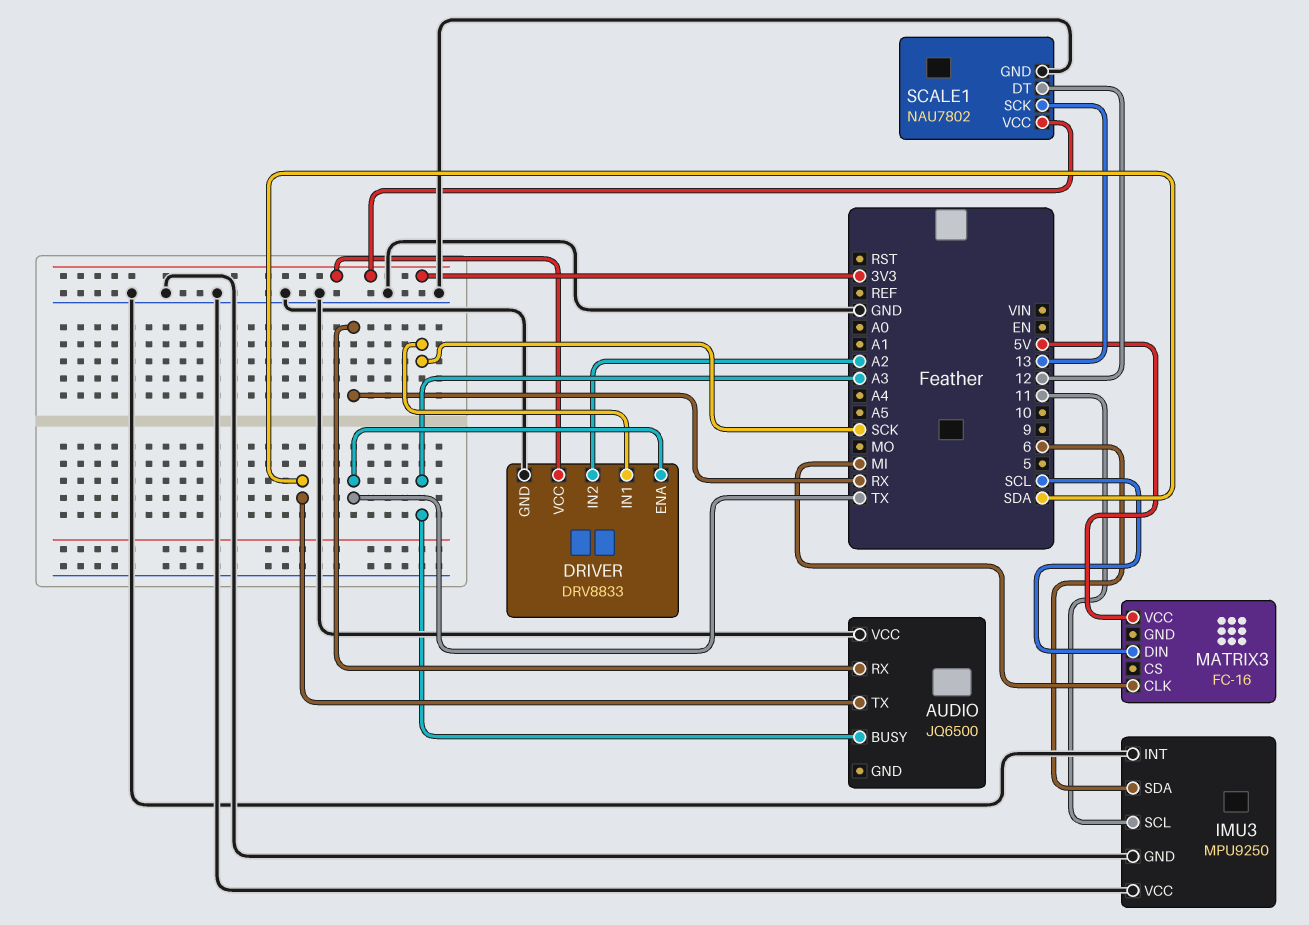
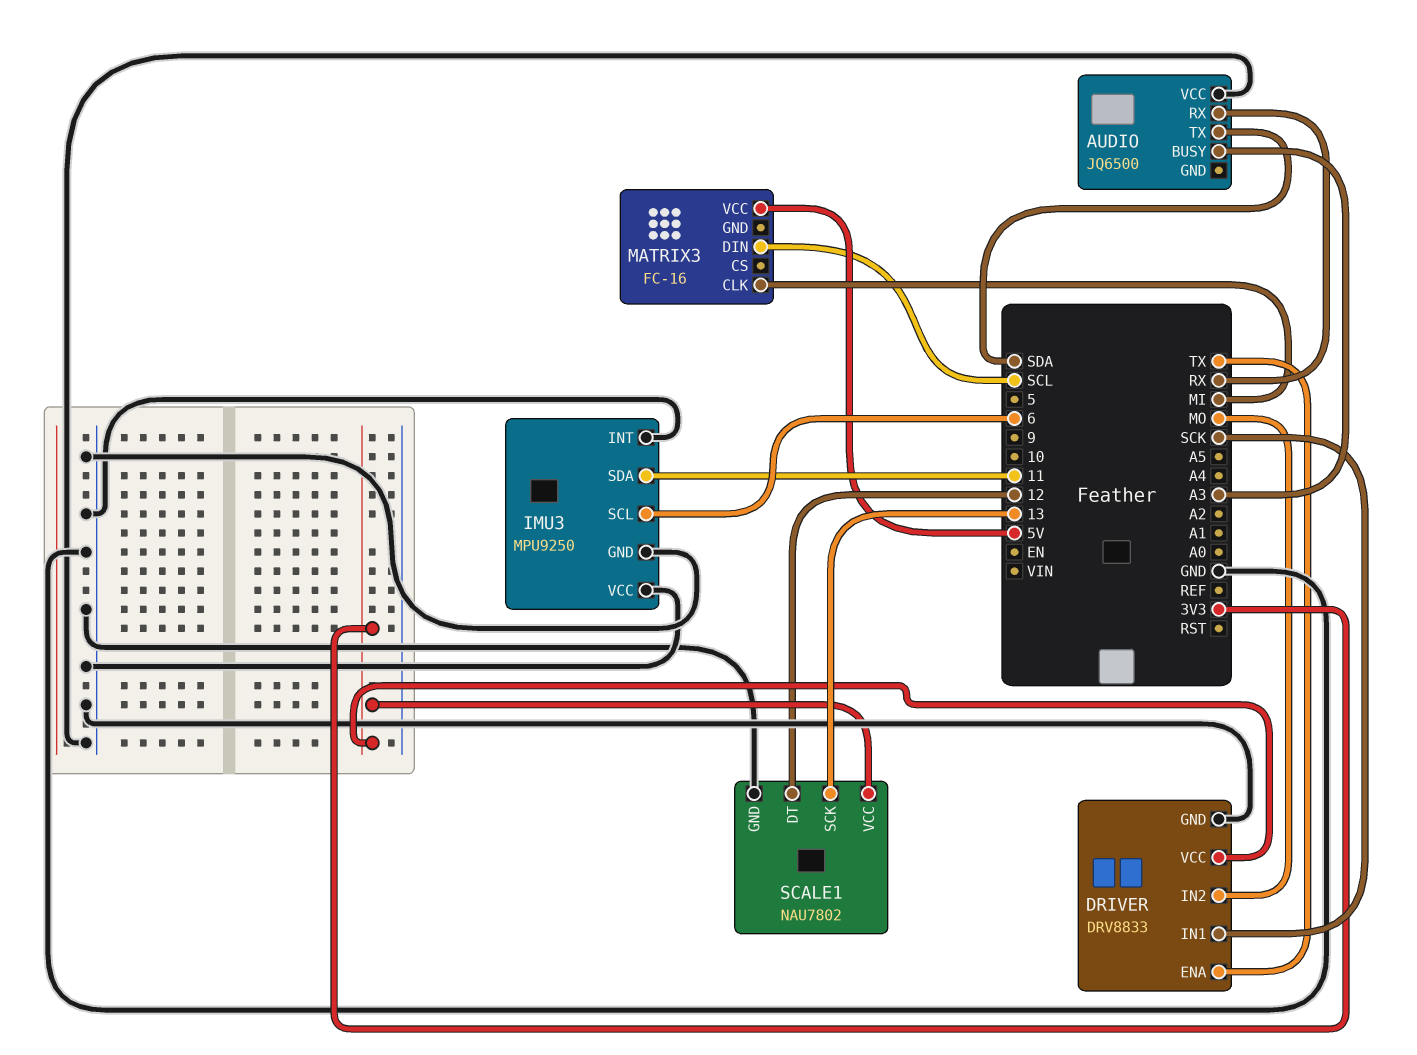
DRIVER pin IN2: A2 -> MO
IMU3 pin SCL: 11 -> 6
IMU3 pin SDA: 6 -> 11

